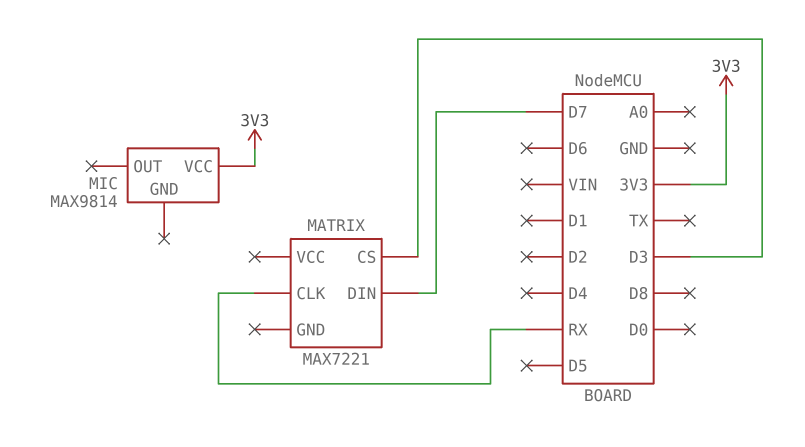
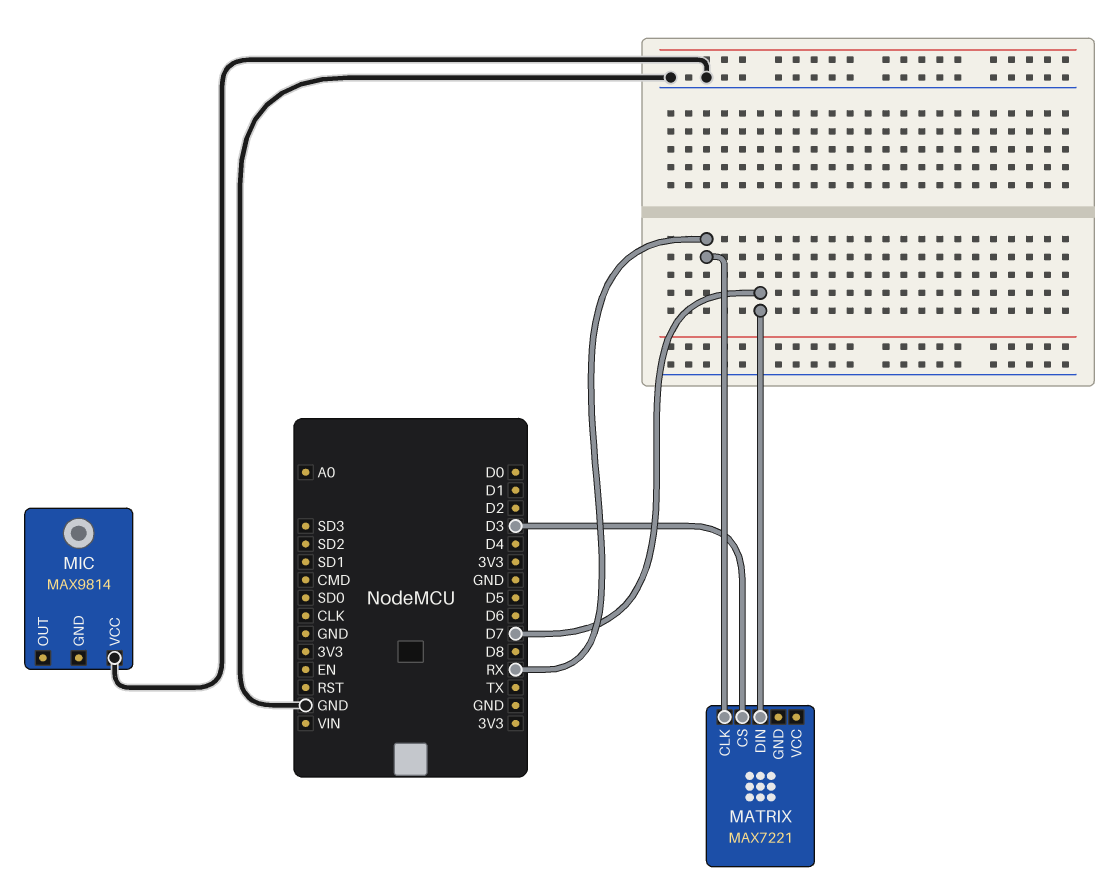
MIC pin VCC: 3V3 -> GND

